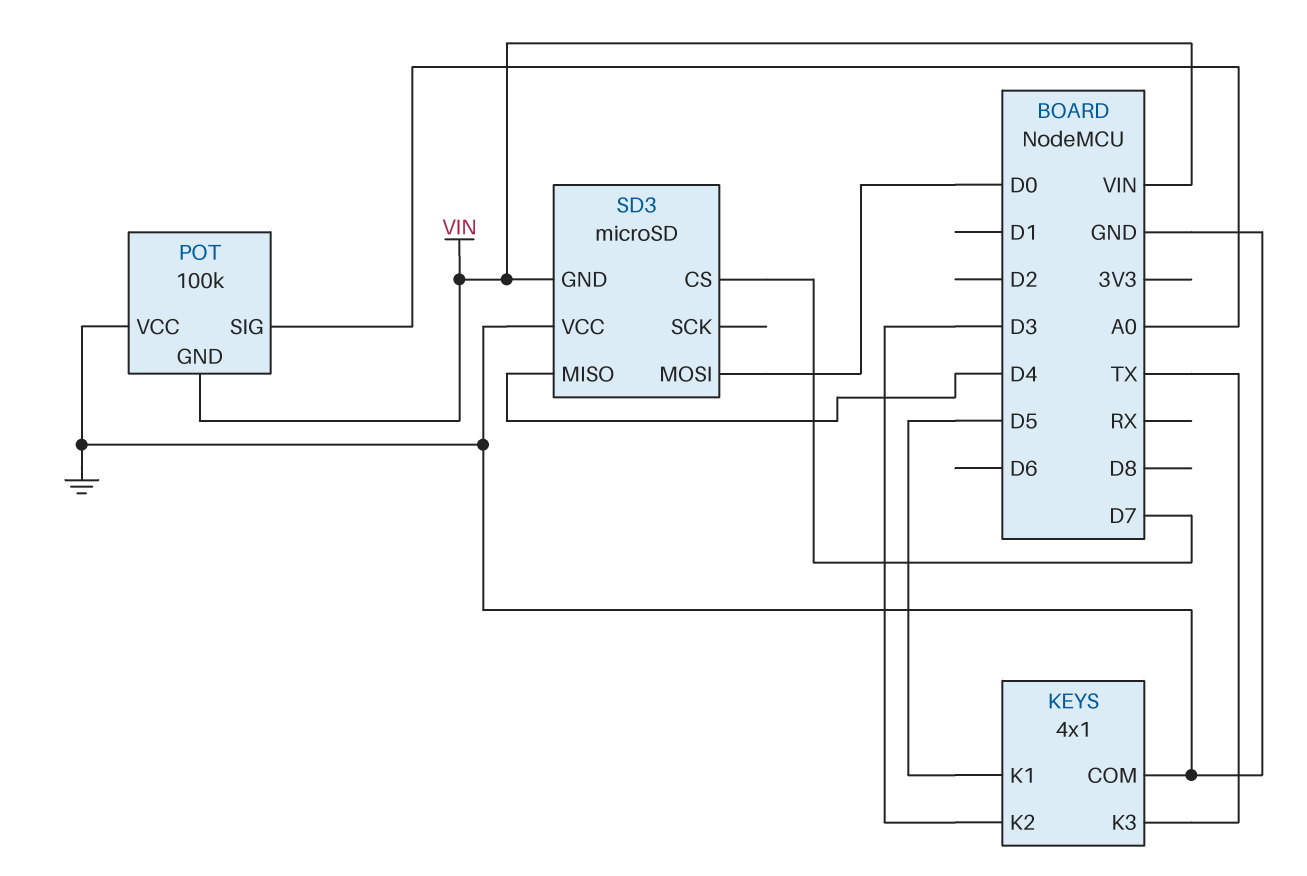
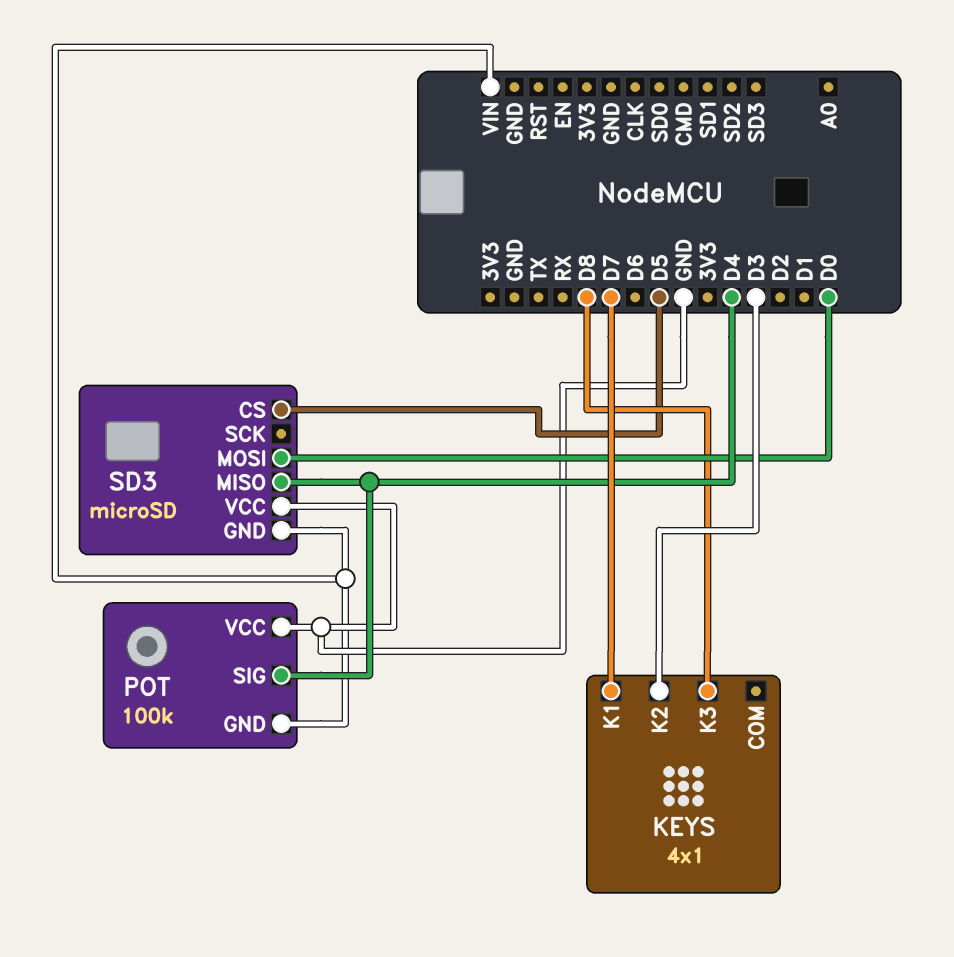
KEYS pin COM: GND -> none
KEYS pin K1: D5 -> D7
KEYS pin K3: TX -> D8
POT pin SIG: A0 -> D4
SD3 pin CS: D7 -> D5

